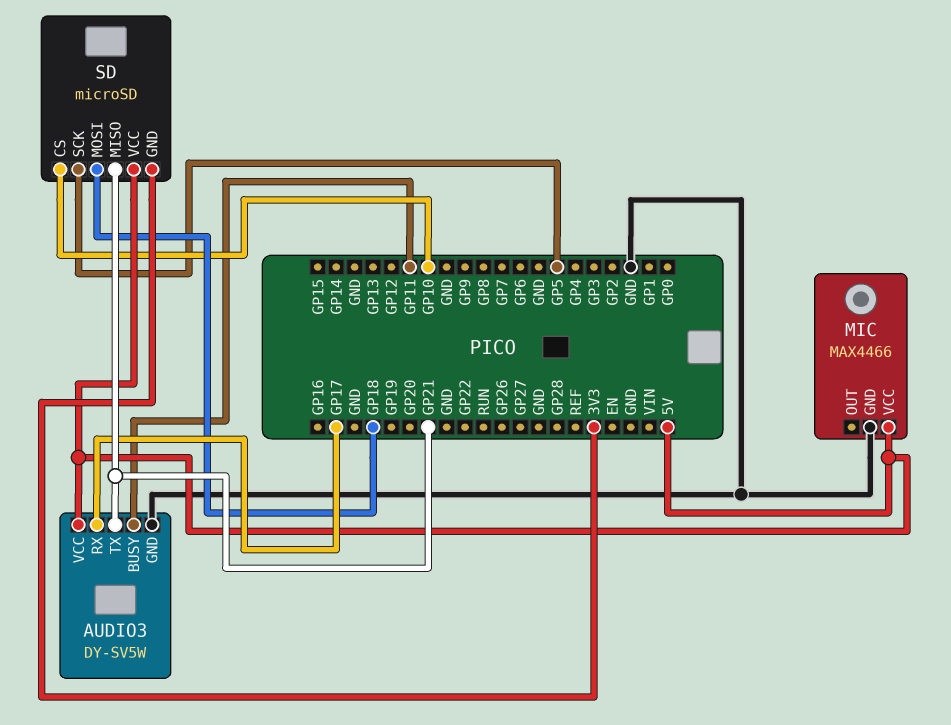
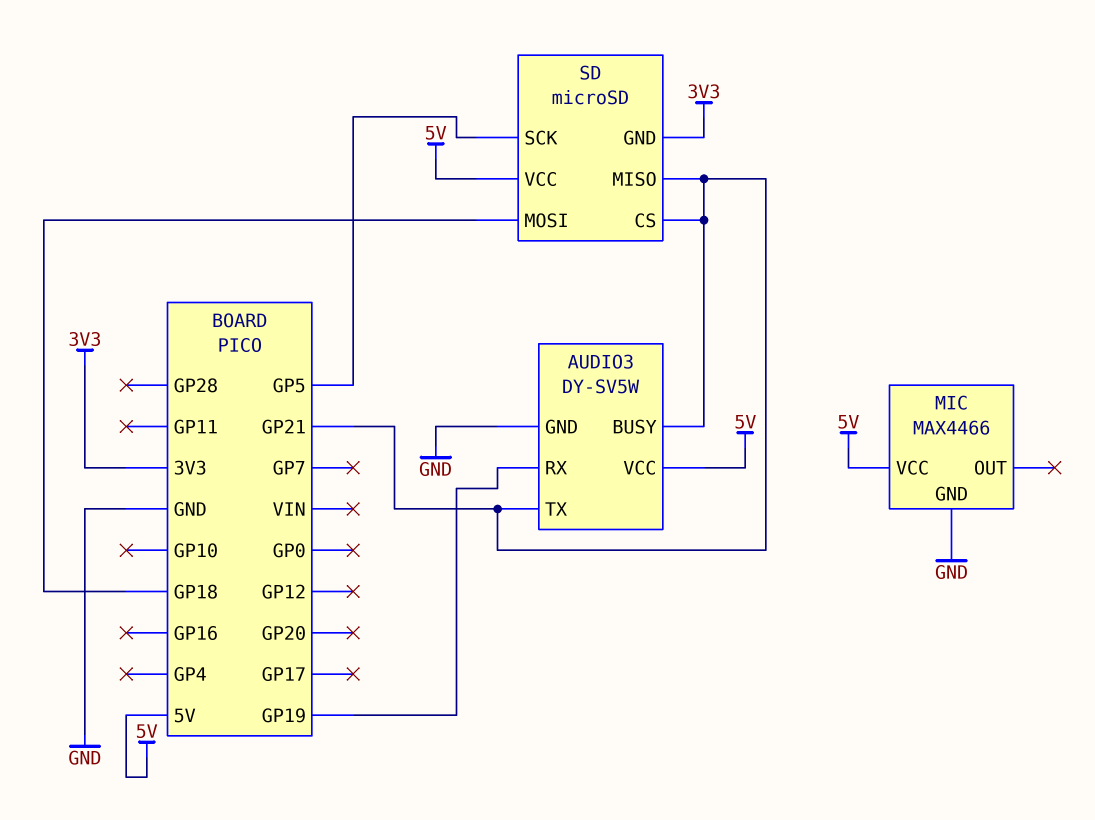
AUDIO3 pin BUSY: GP11 -> GP21
AUDIO3 pin RX: GP17 -> GP19
SD pin CS: GP10 -> GP21

